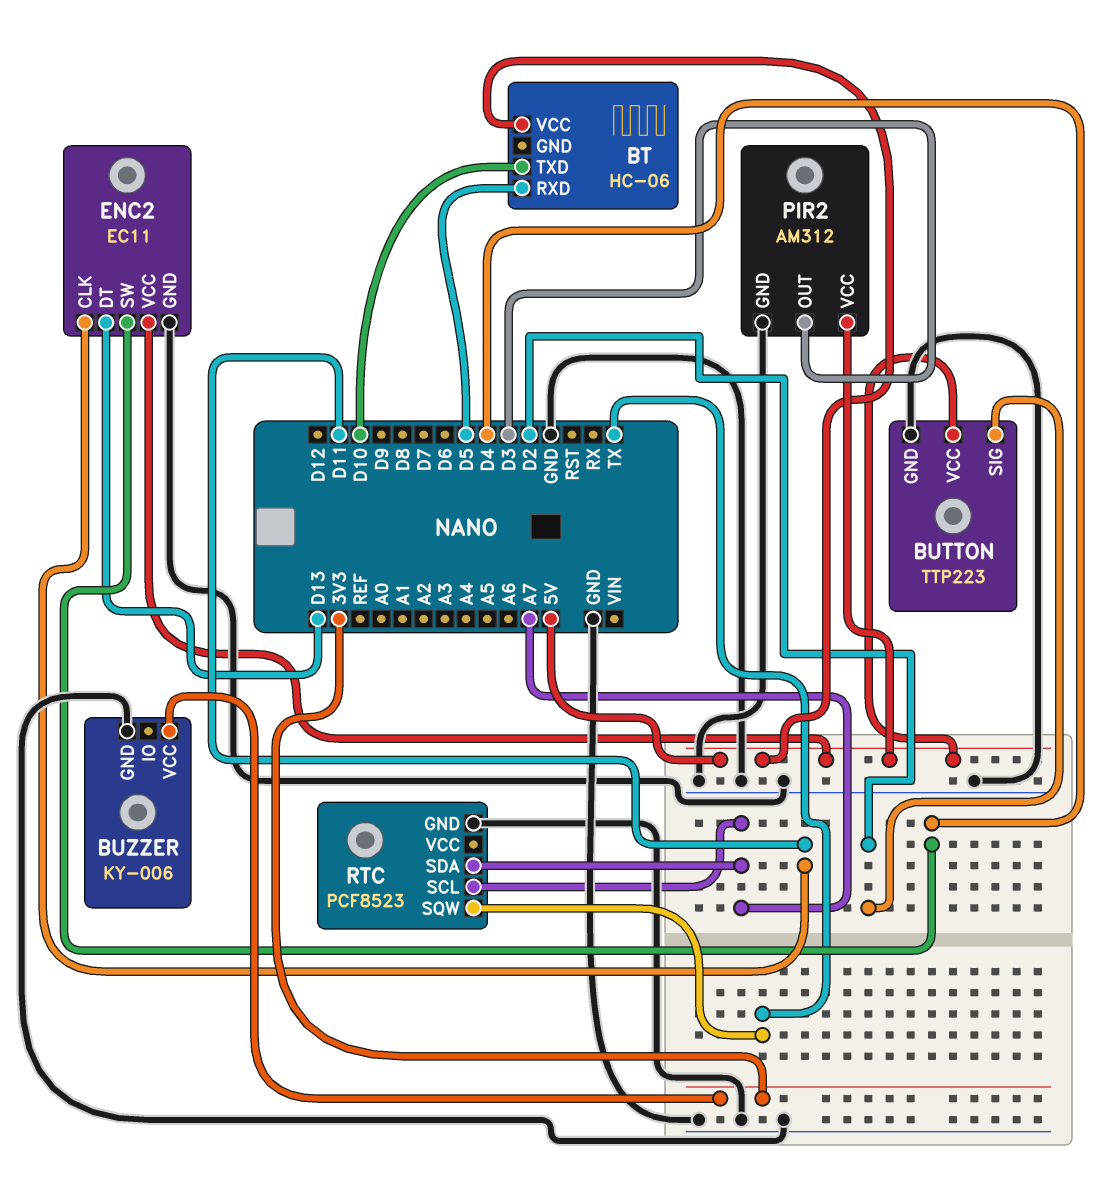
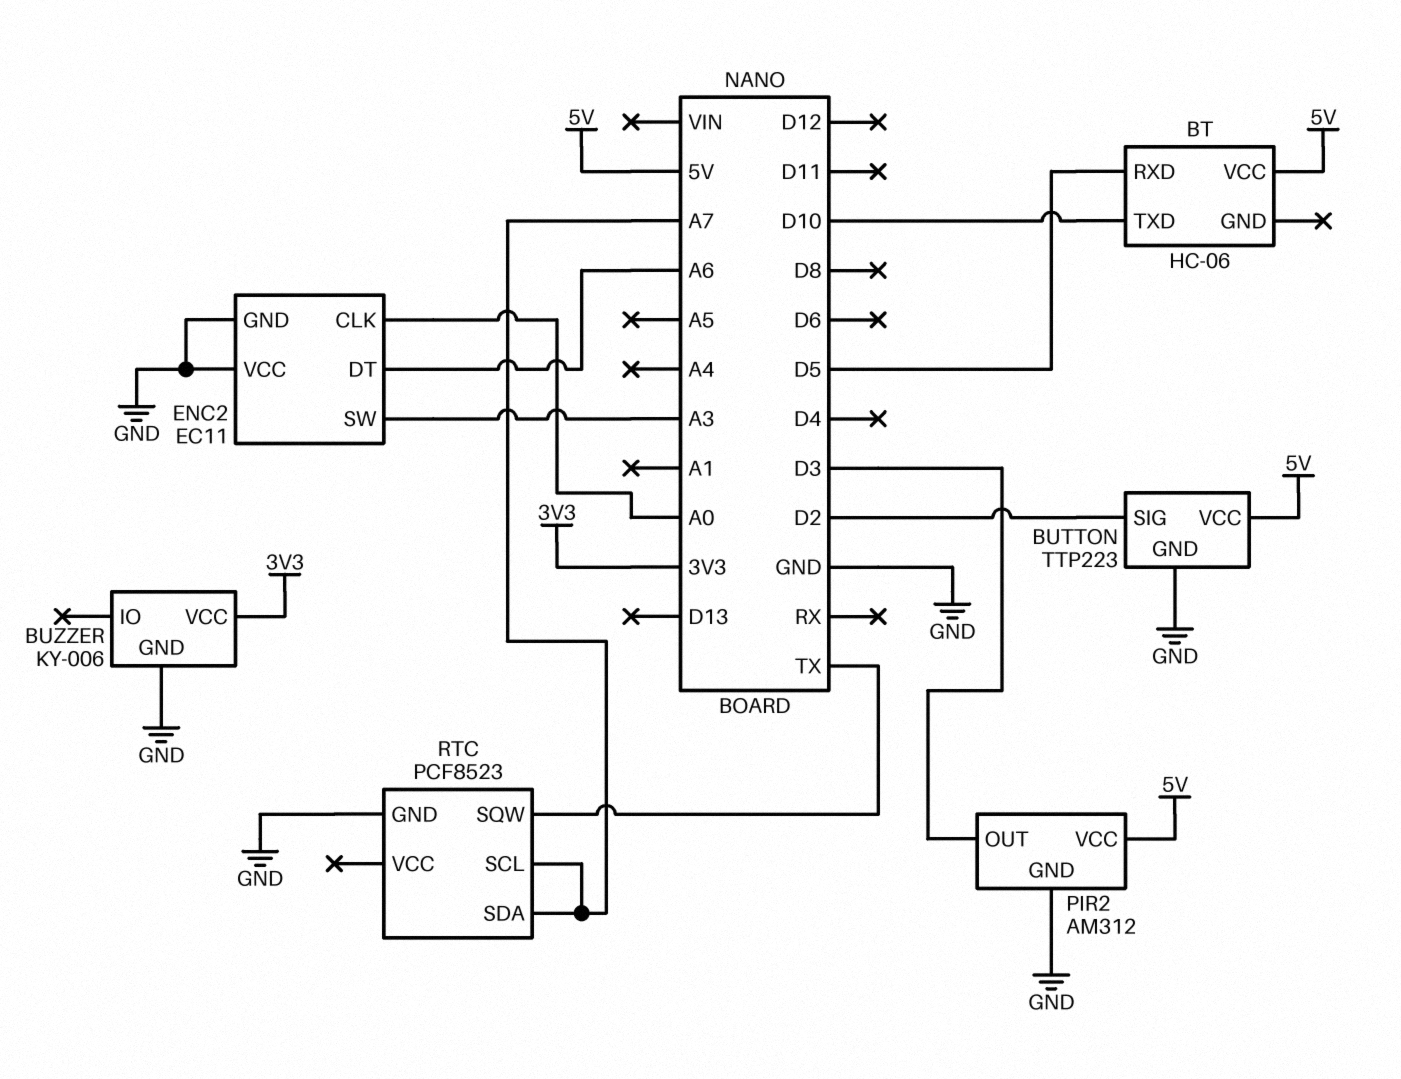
ENC2 pin CLK: D11 -> A0
ENC2 pin DT: D13 -> A6
ENC2 pin SW: D4 -> A3
ENC2 pin VCC: 5V -> GND

